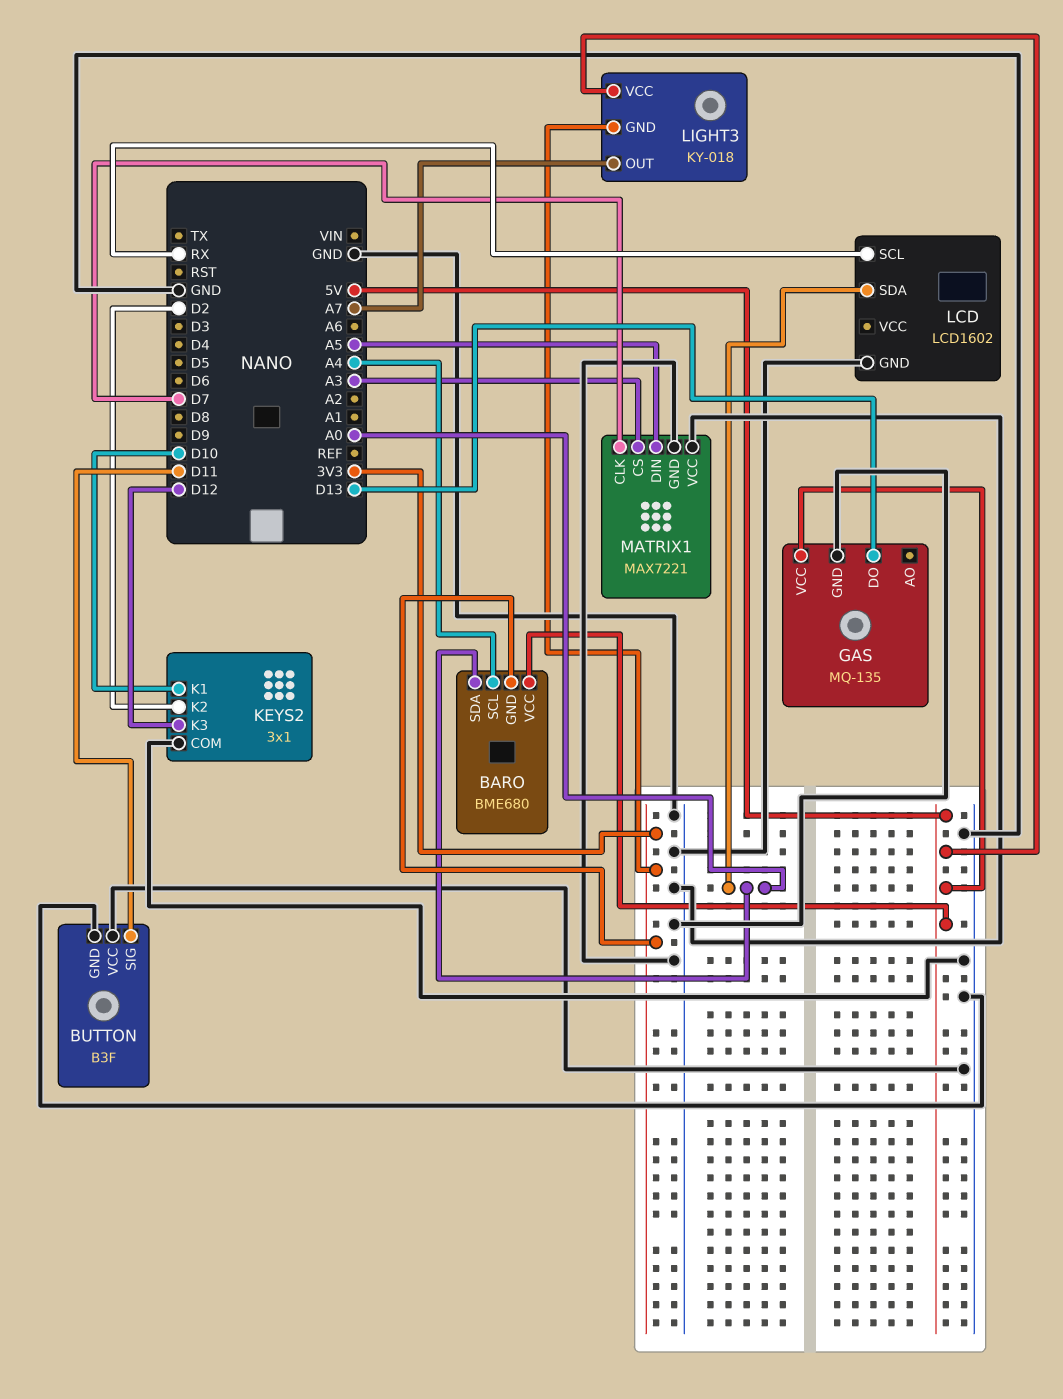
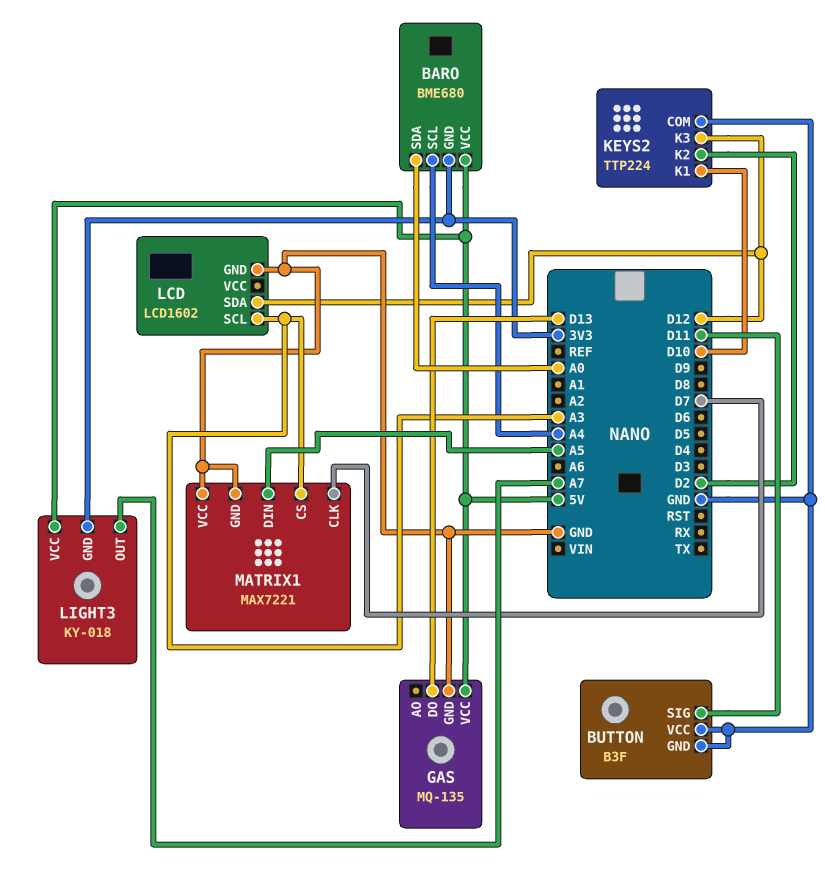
KEYS2: 3x1 -> TTP224
LCD pin SCL: RX -> A3
LCD pin SDA: A0 -> D12

